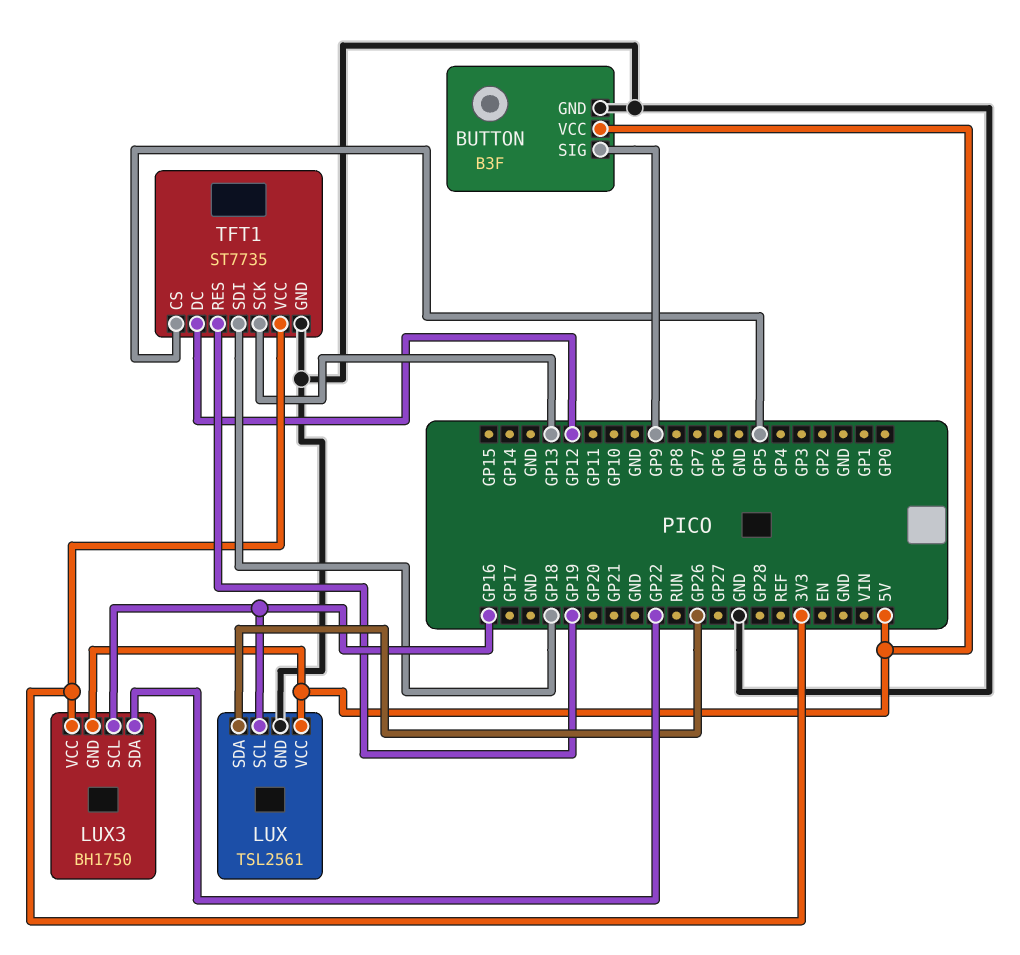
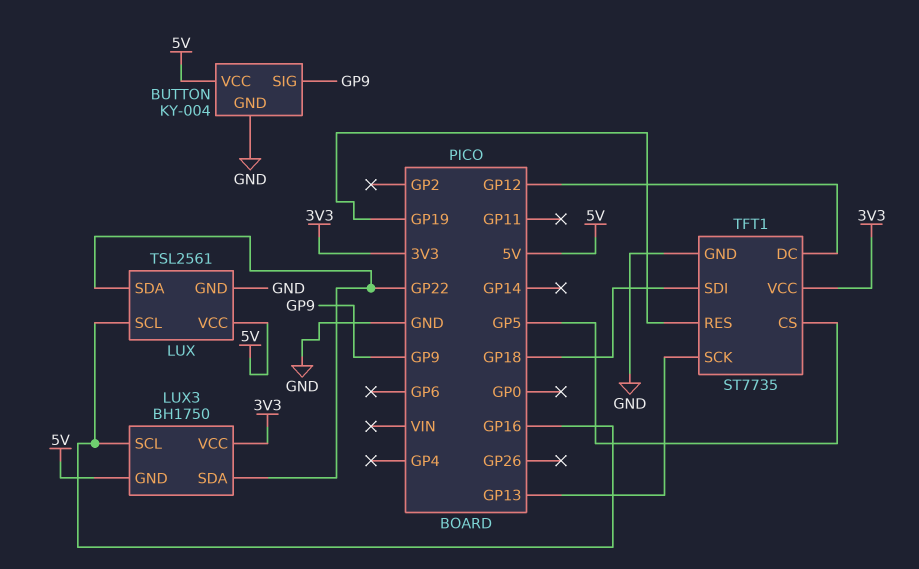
BUTTON: B3F -> KY-004
LUX pin SDA: GP26 -> GP22

